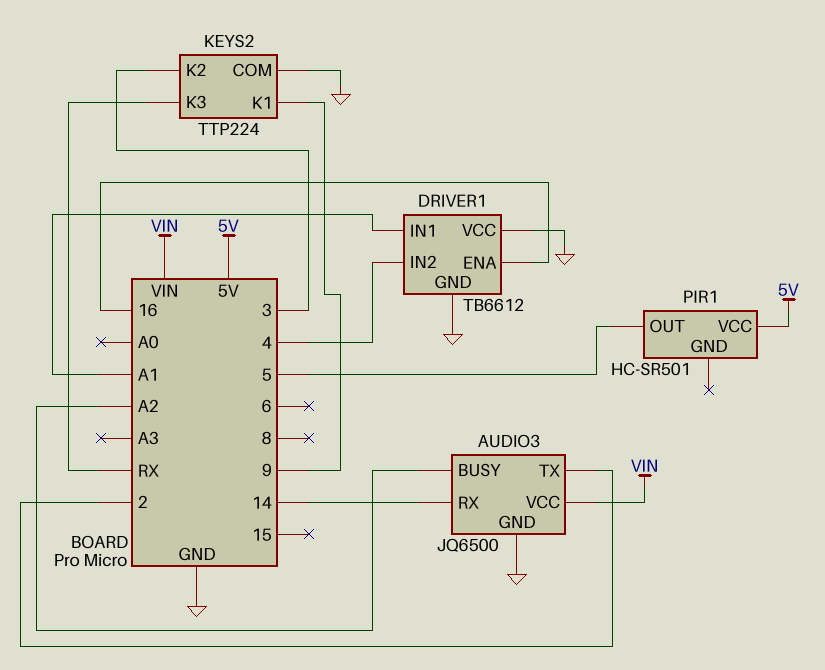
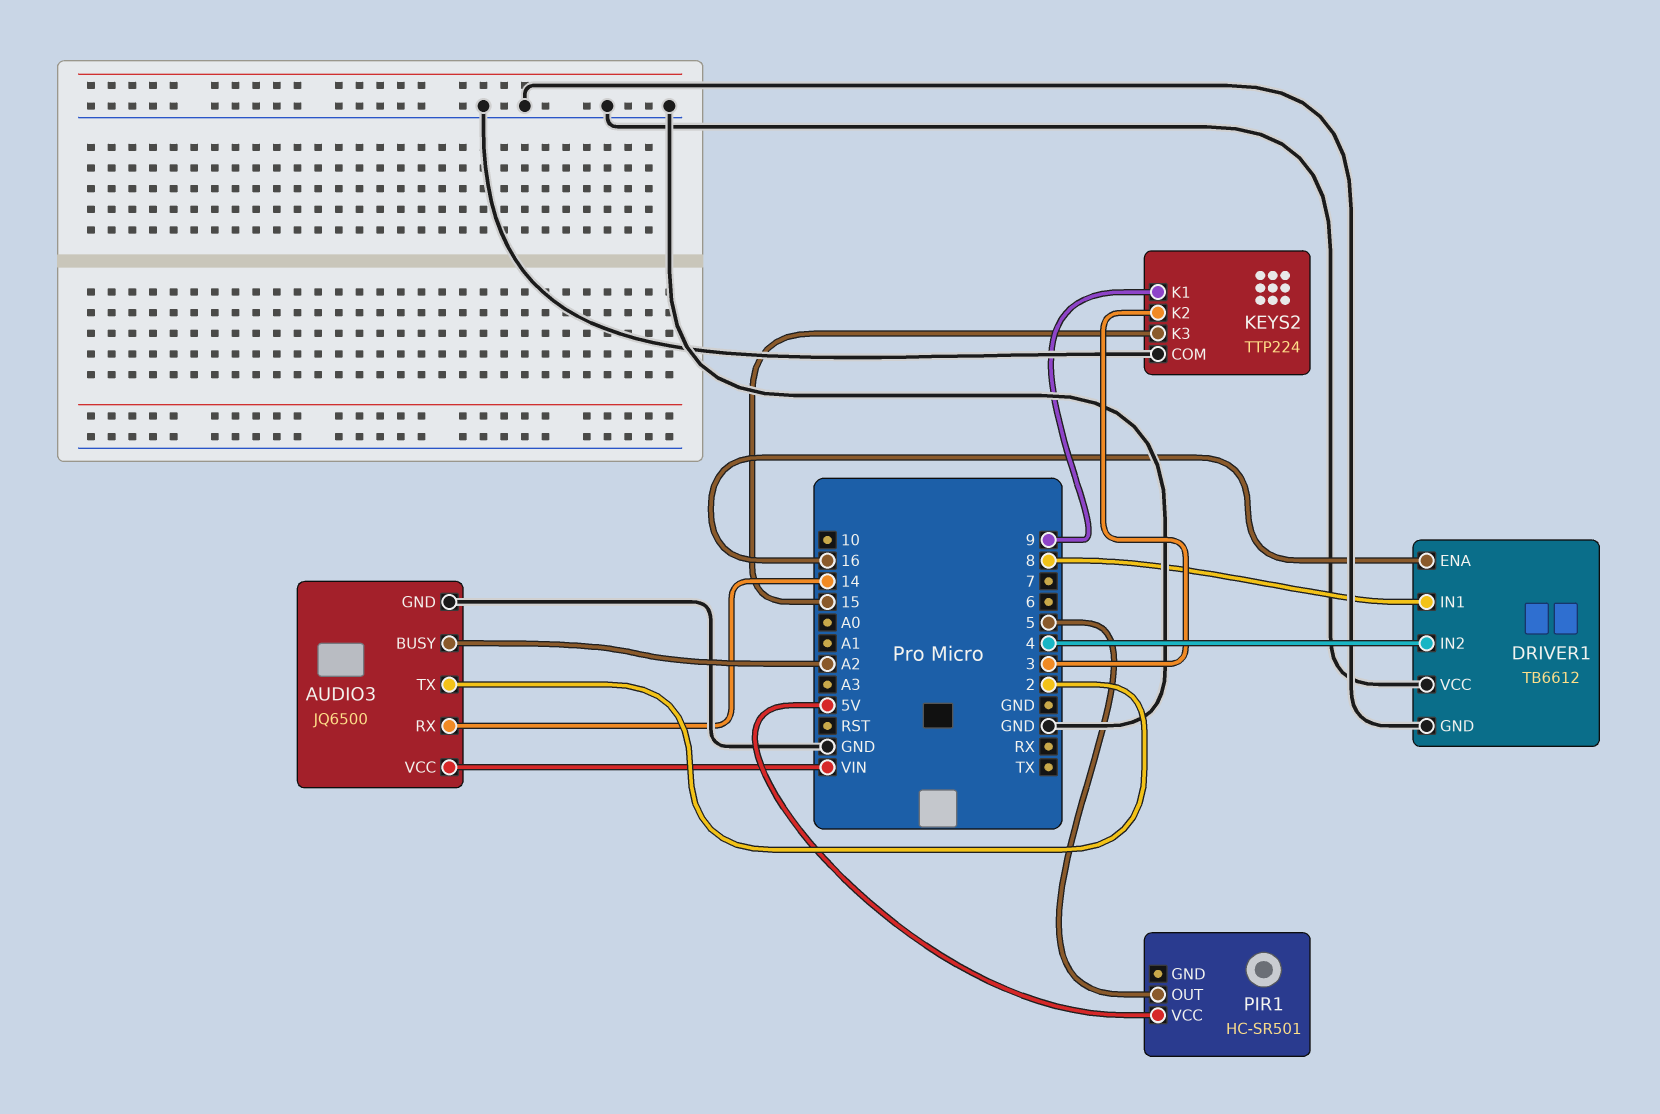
DRIVER1 pin IN1: A1 -> 8
KEYS2 pin K3: RX -> 15

